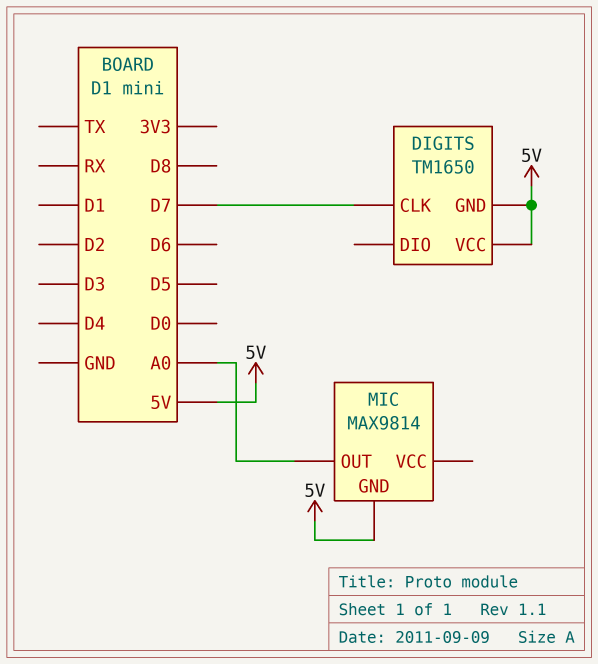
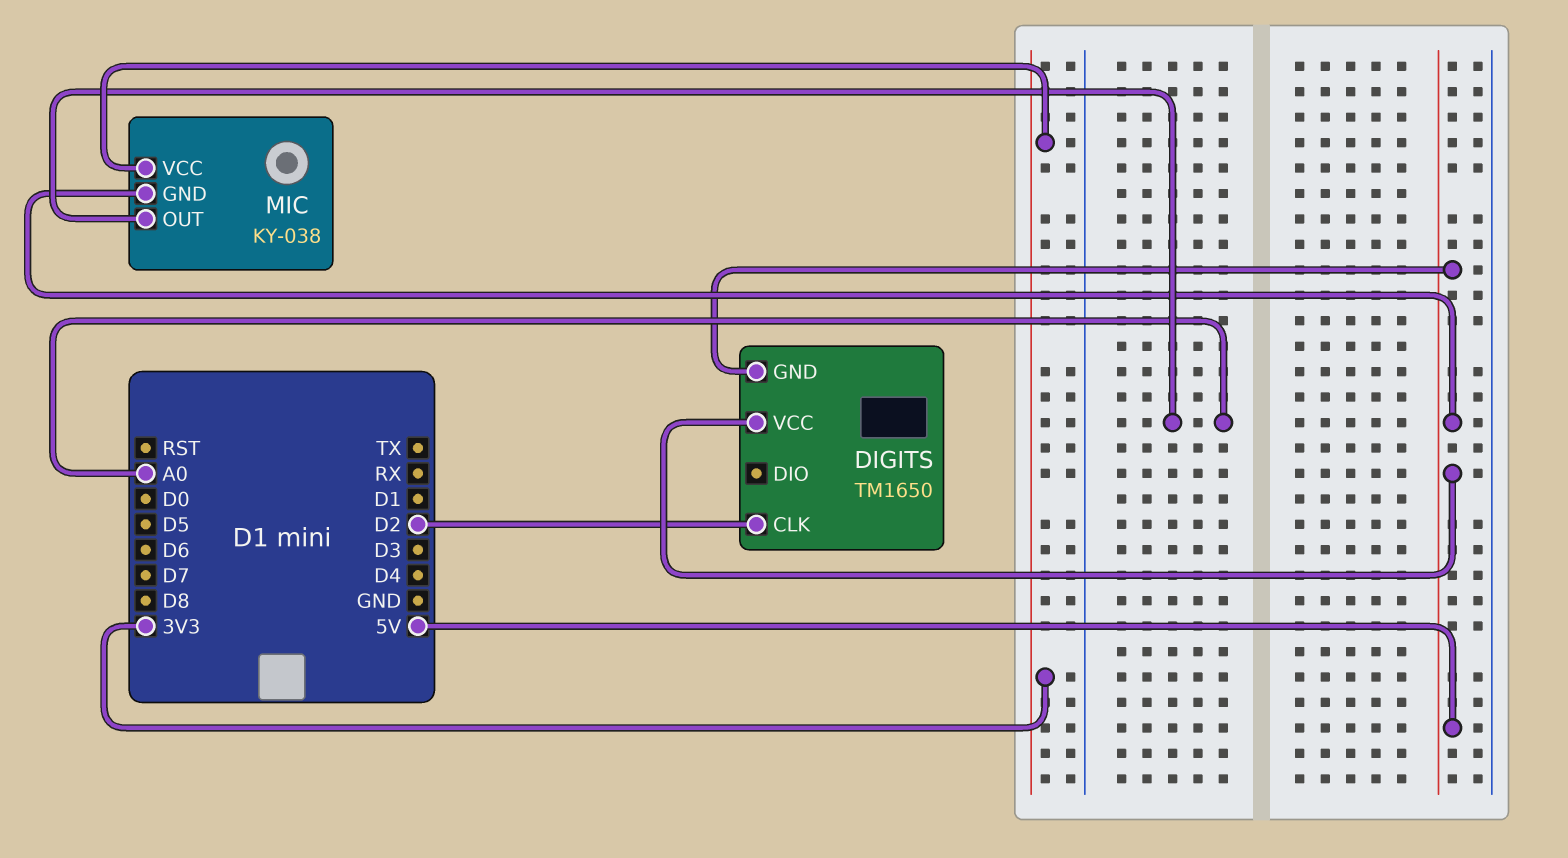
DIGITS pin CLK: D7 -> D2
MIC: MAX9814 -> KY-038
MIC pin VCC: none -> 3V3

